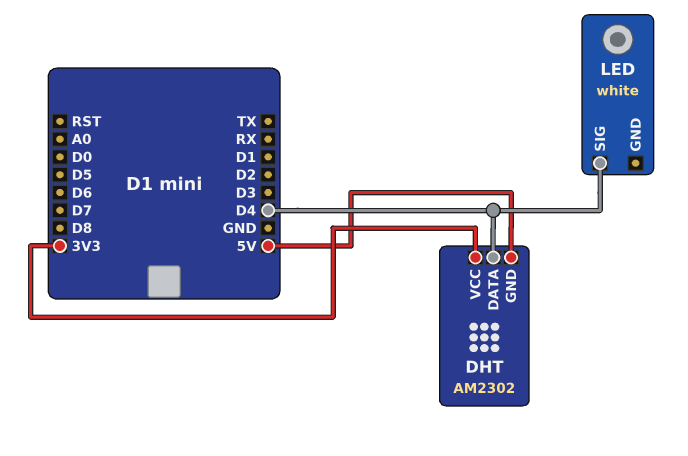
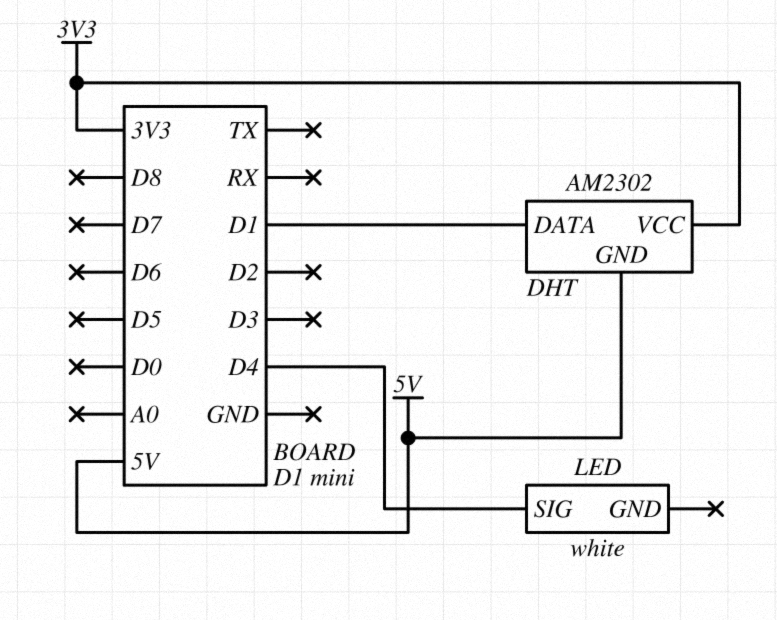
DHT pin DATA: D4 -> D1

